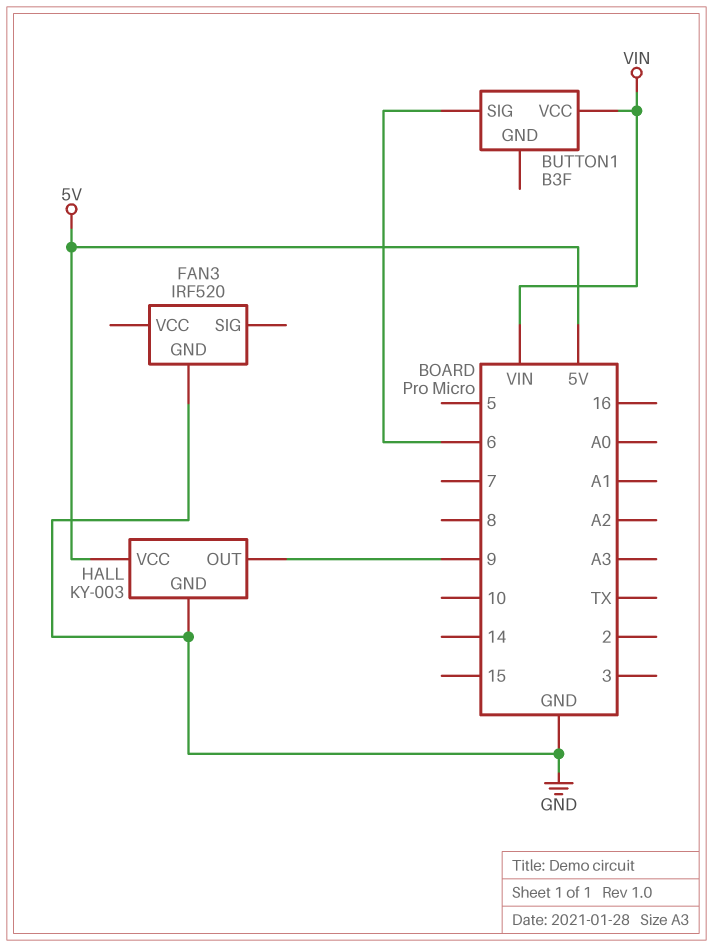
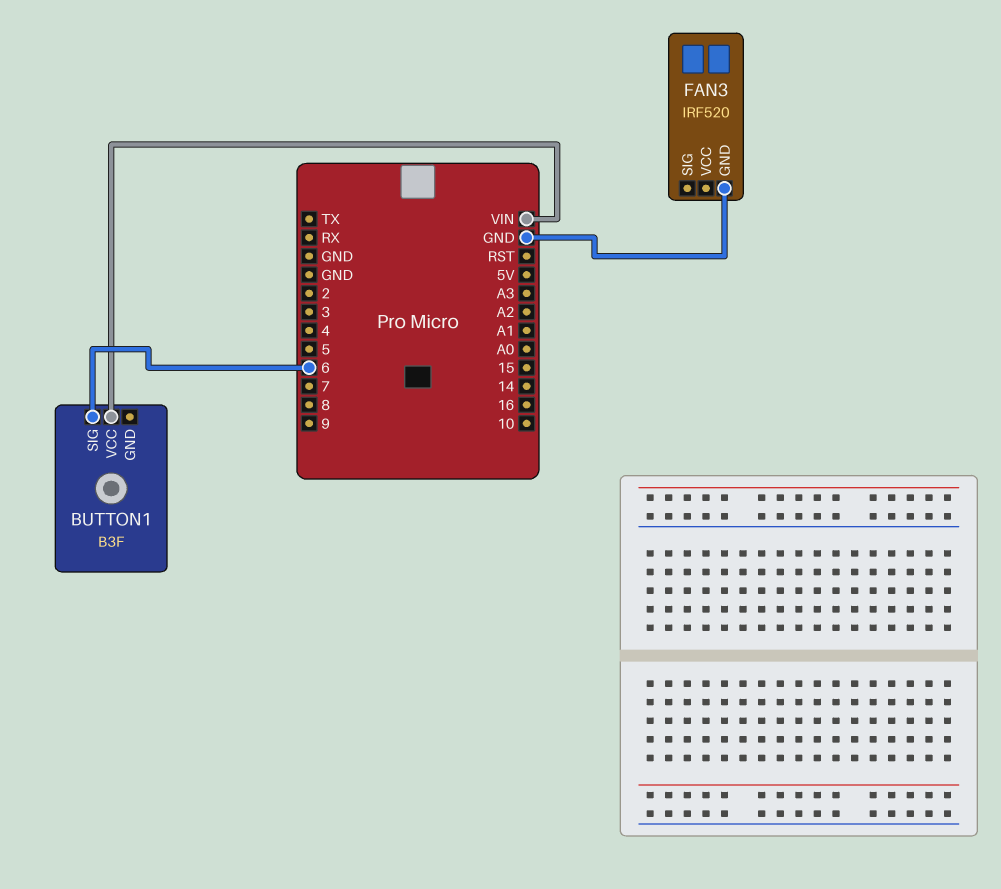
HALL: KY-003 -> none
HALL pin GND: GND -> none
HALL pin OUT: 9 -> none
HALL pin VCC: 5V -> none

